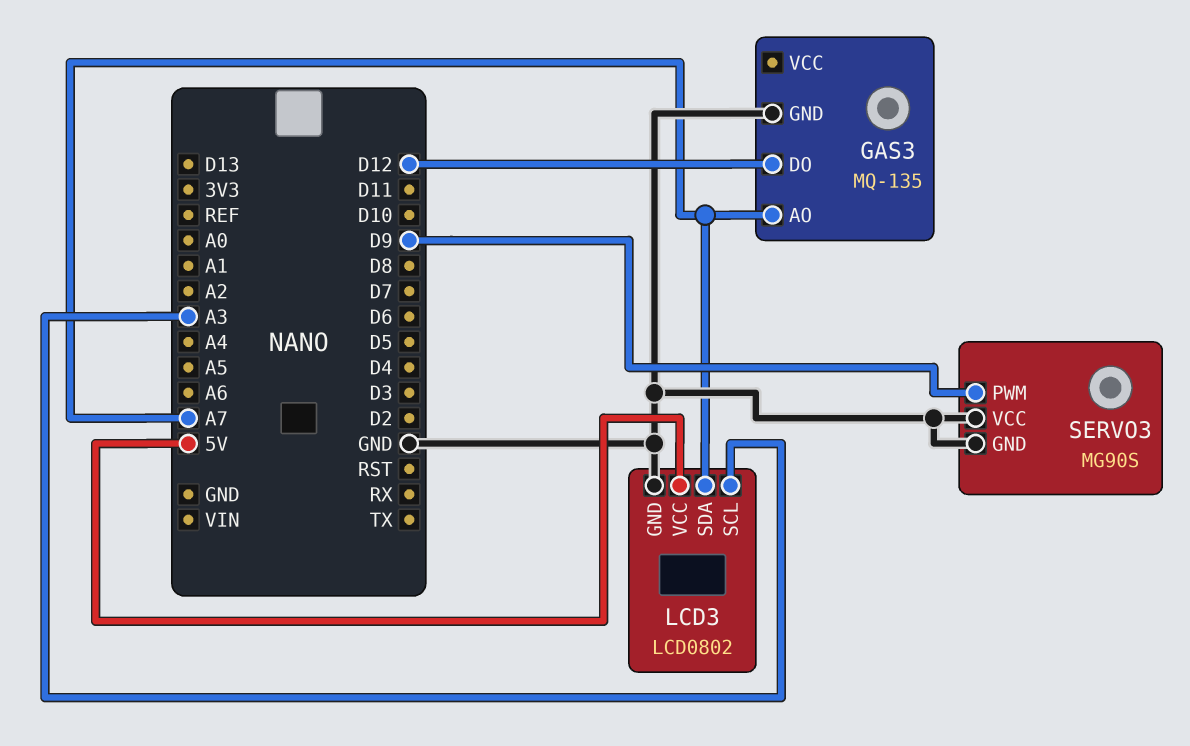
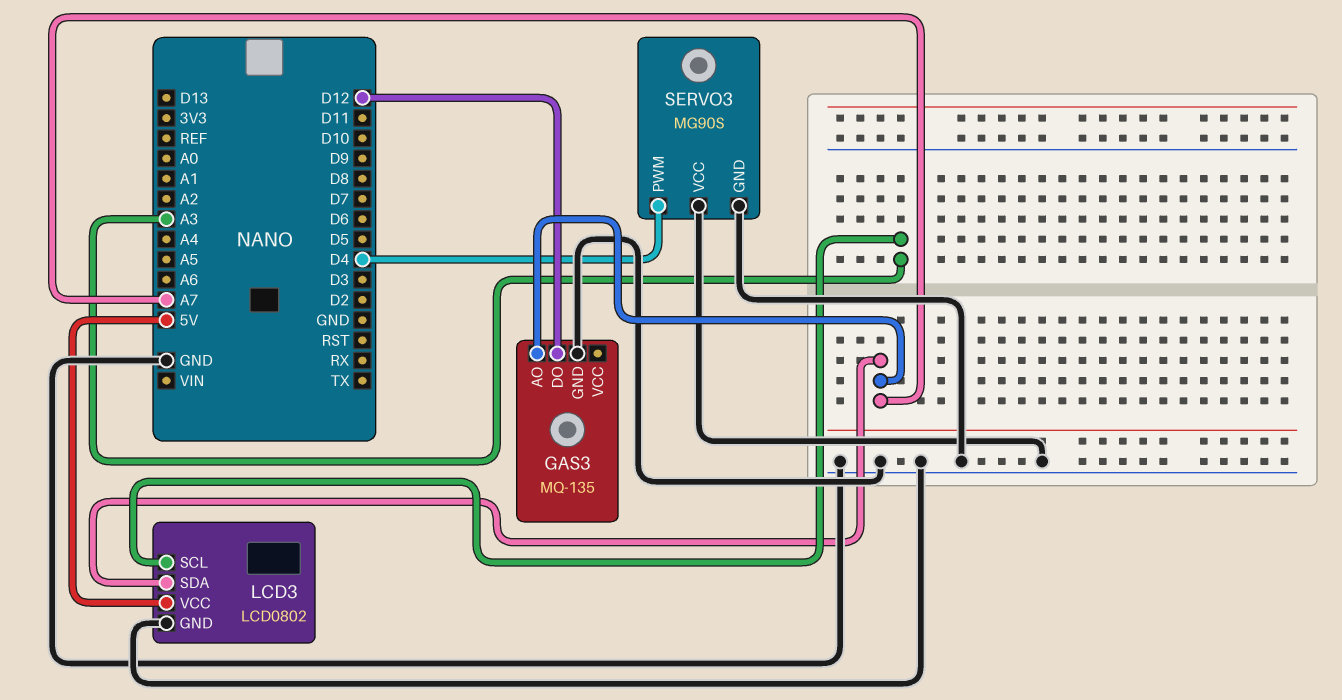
SERVO3 pin PWM: D9 -> D4

